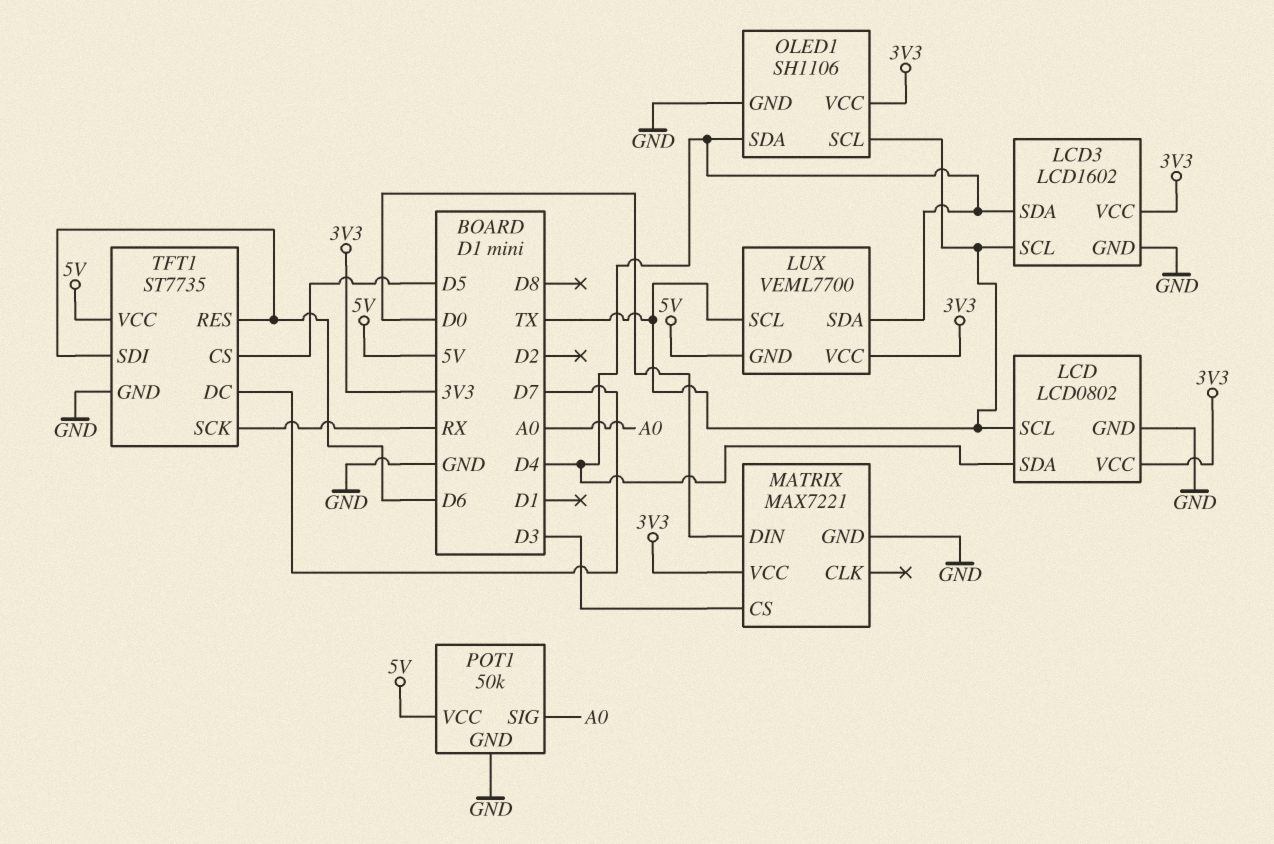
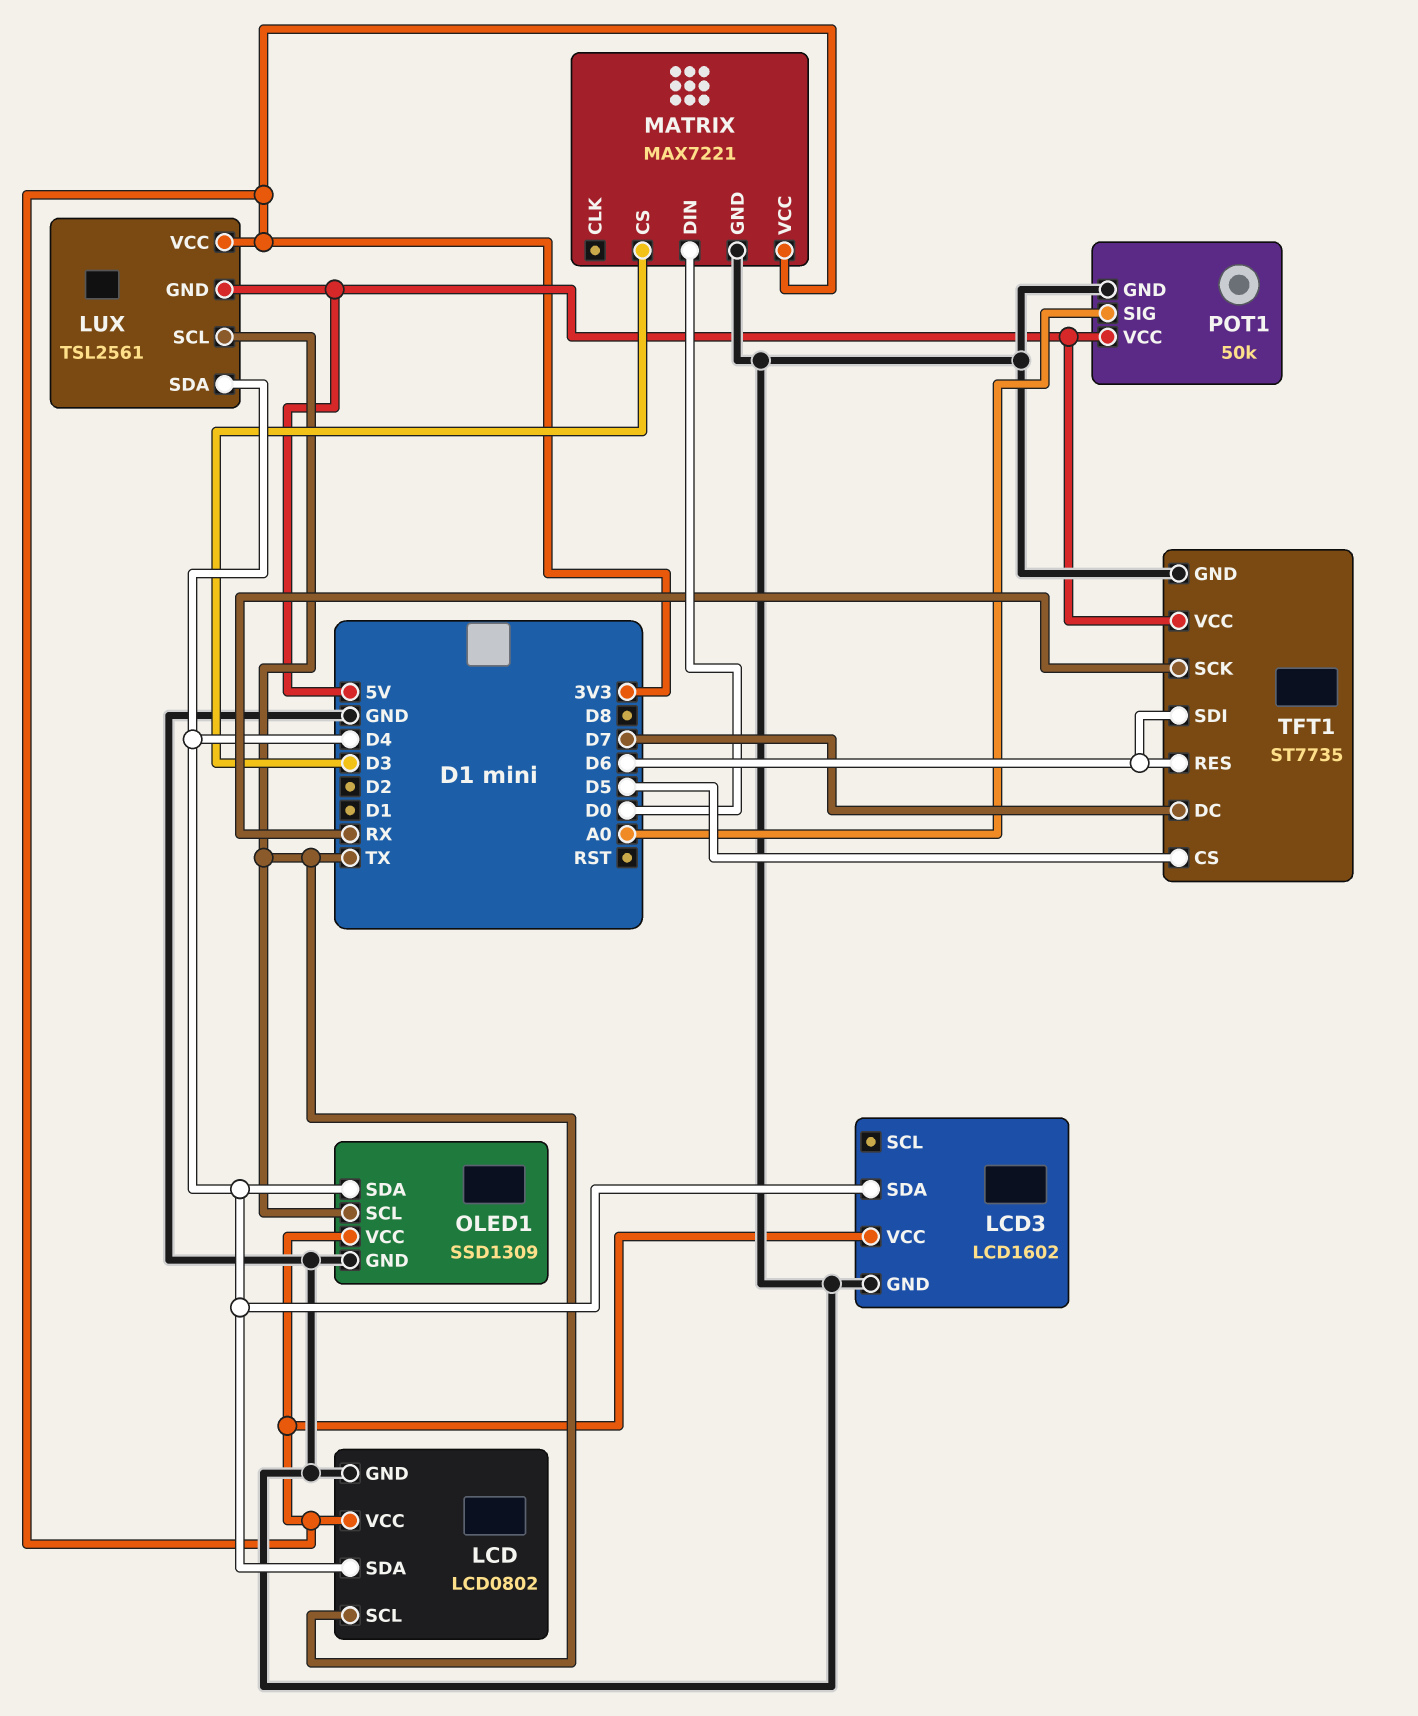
LCD3 pin SCL: TX -> none
LUX: VEML7700 -> TSL2561
OLED1: SH1106 -> SSD1309

